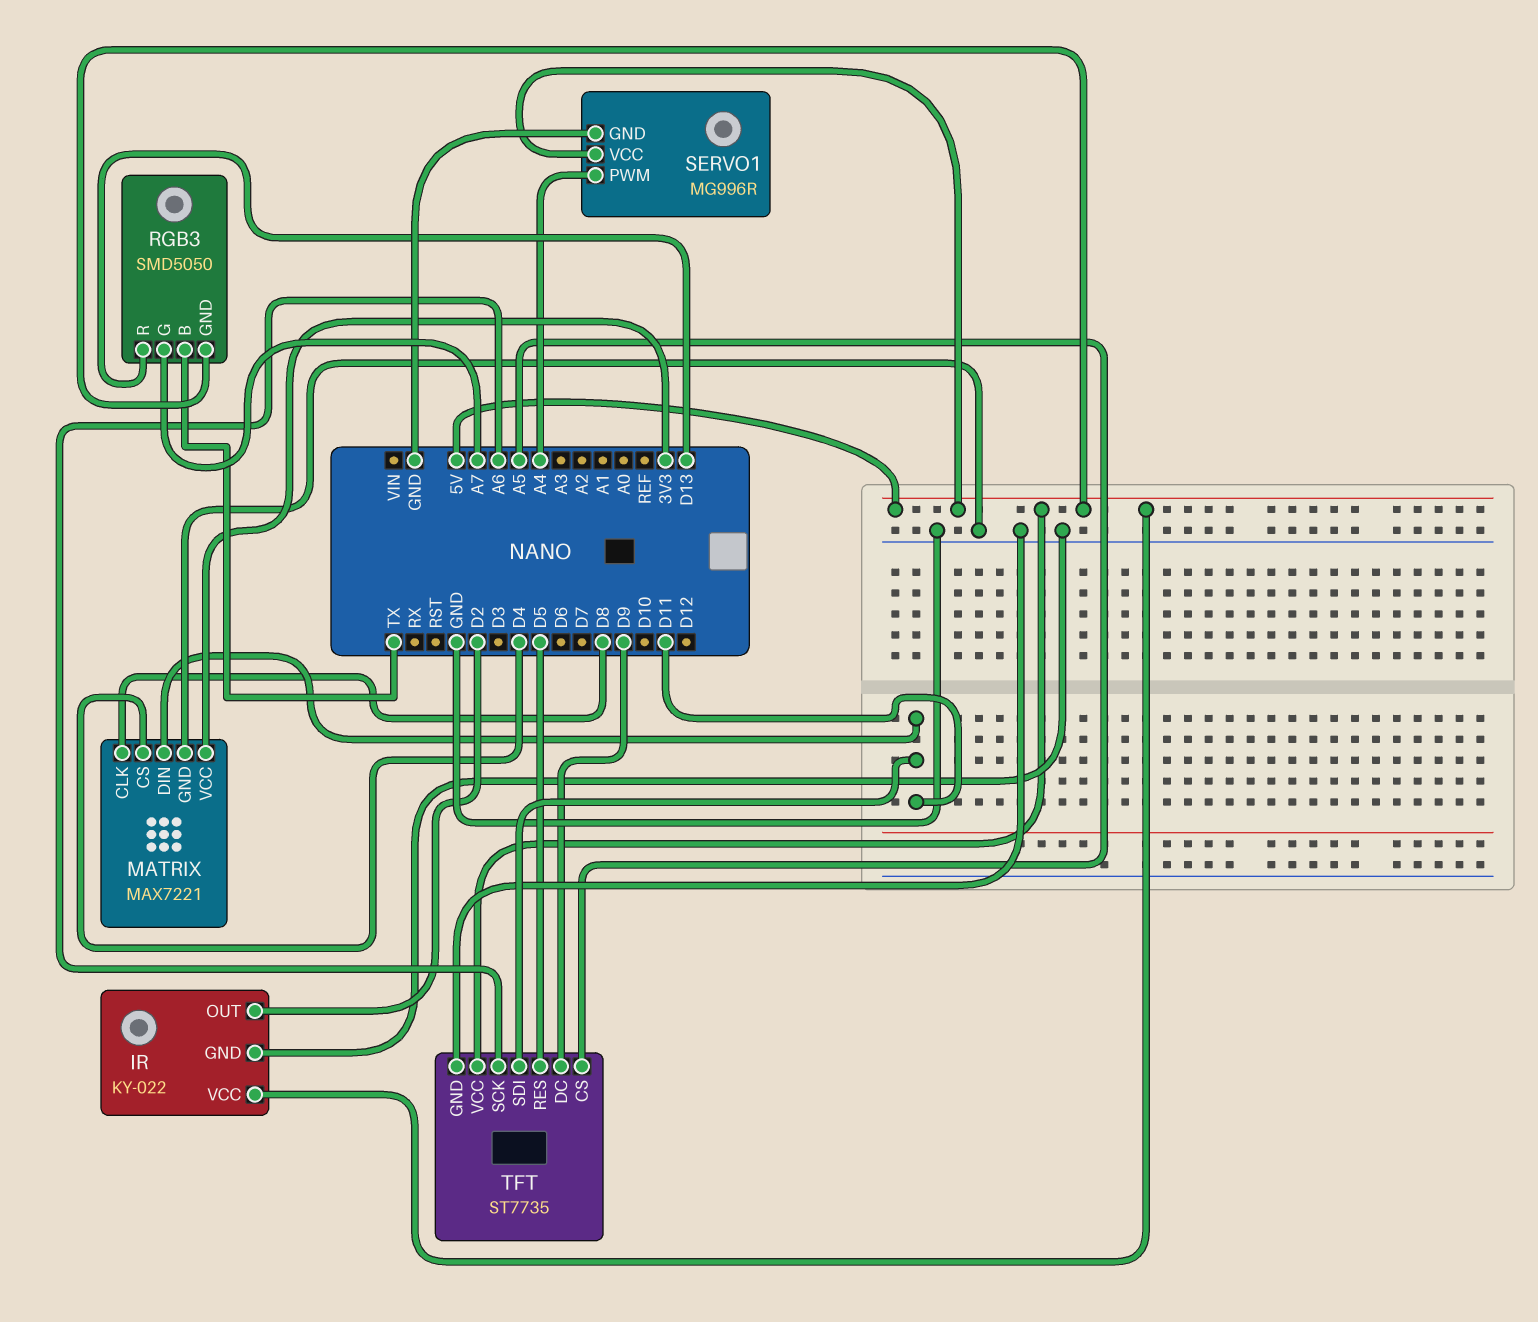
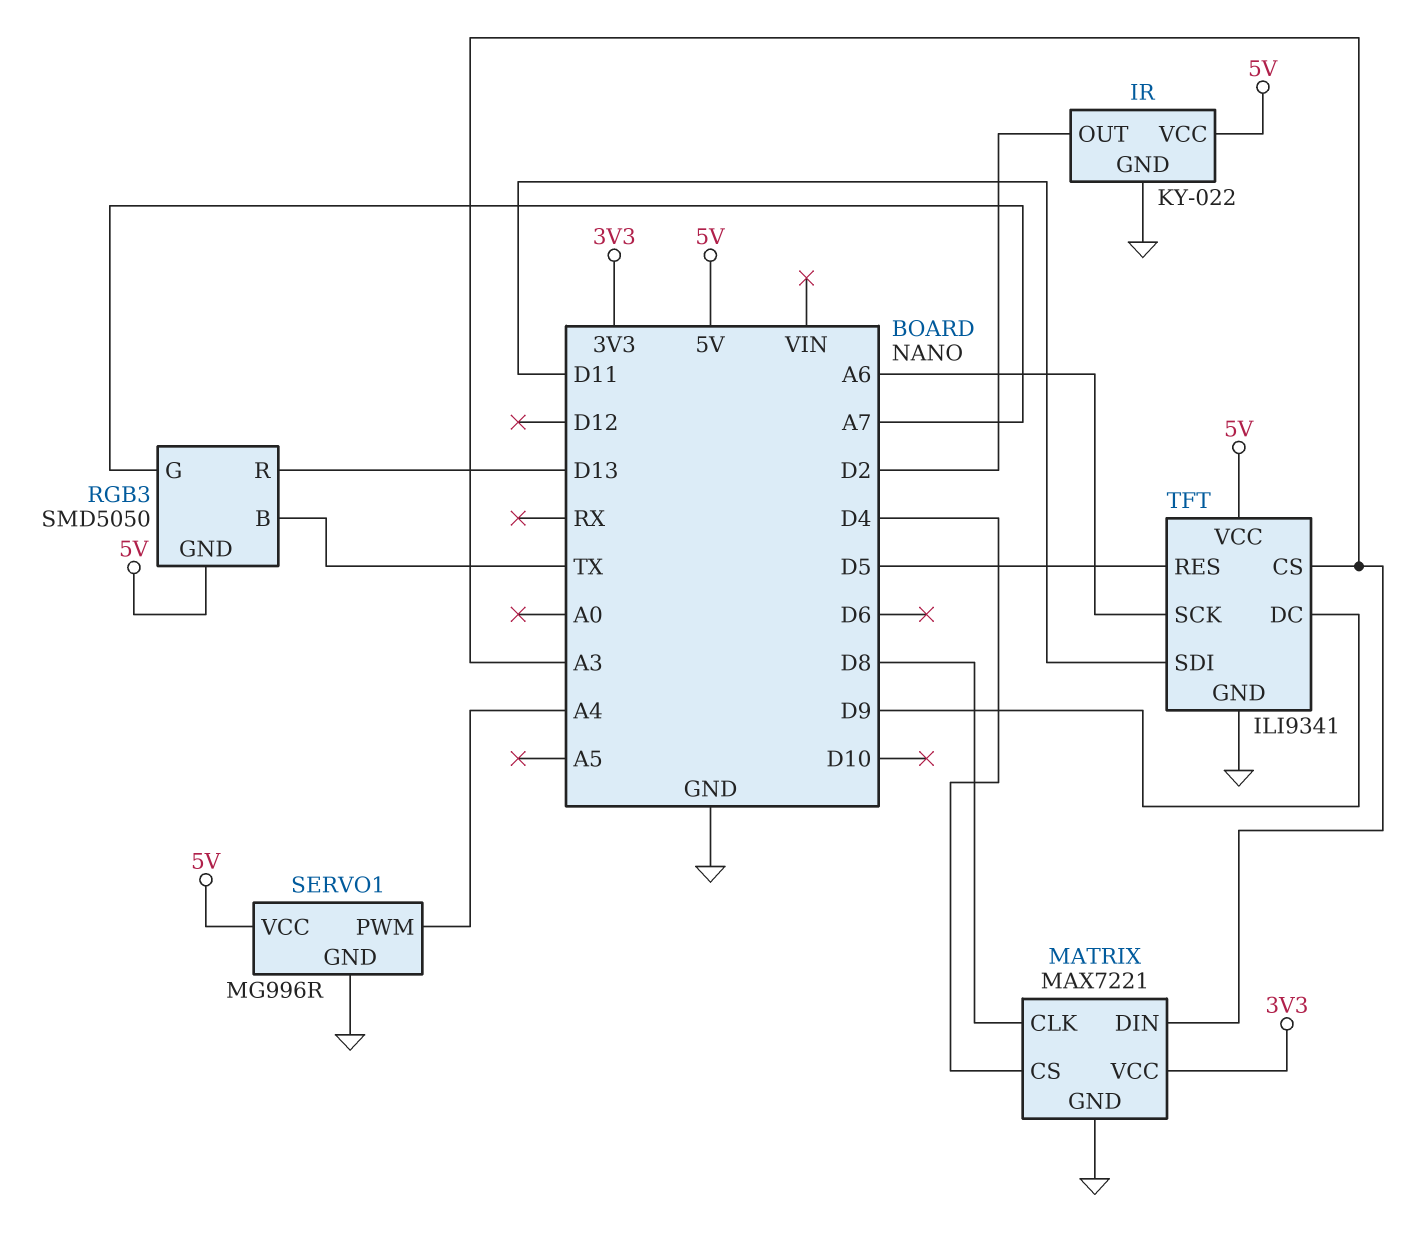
MATRIX pin DIN: D11 -> A3
TFT: ST7735 -> ILI9341
TFT pin CS: A5 -> A3

